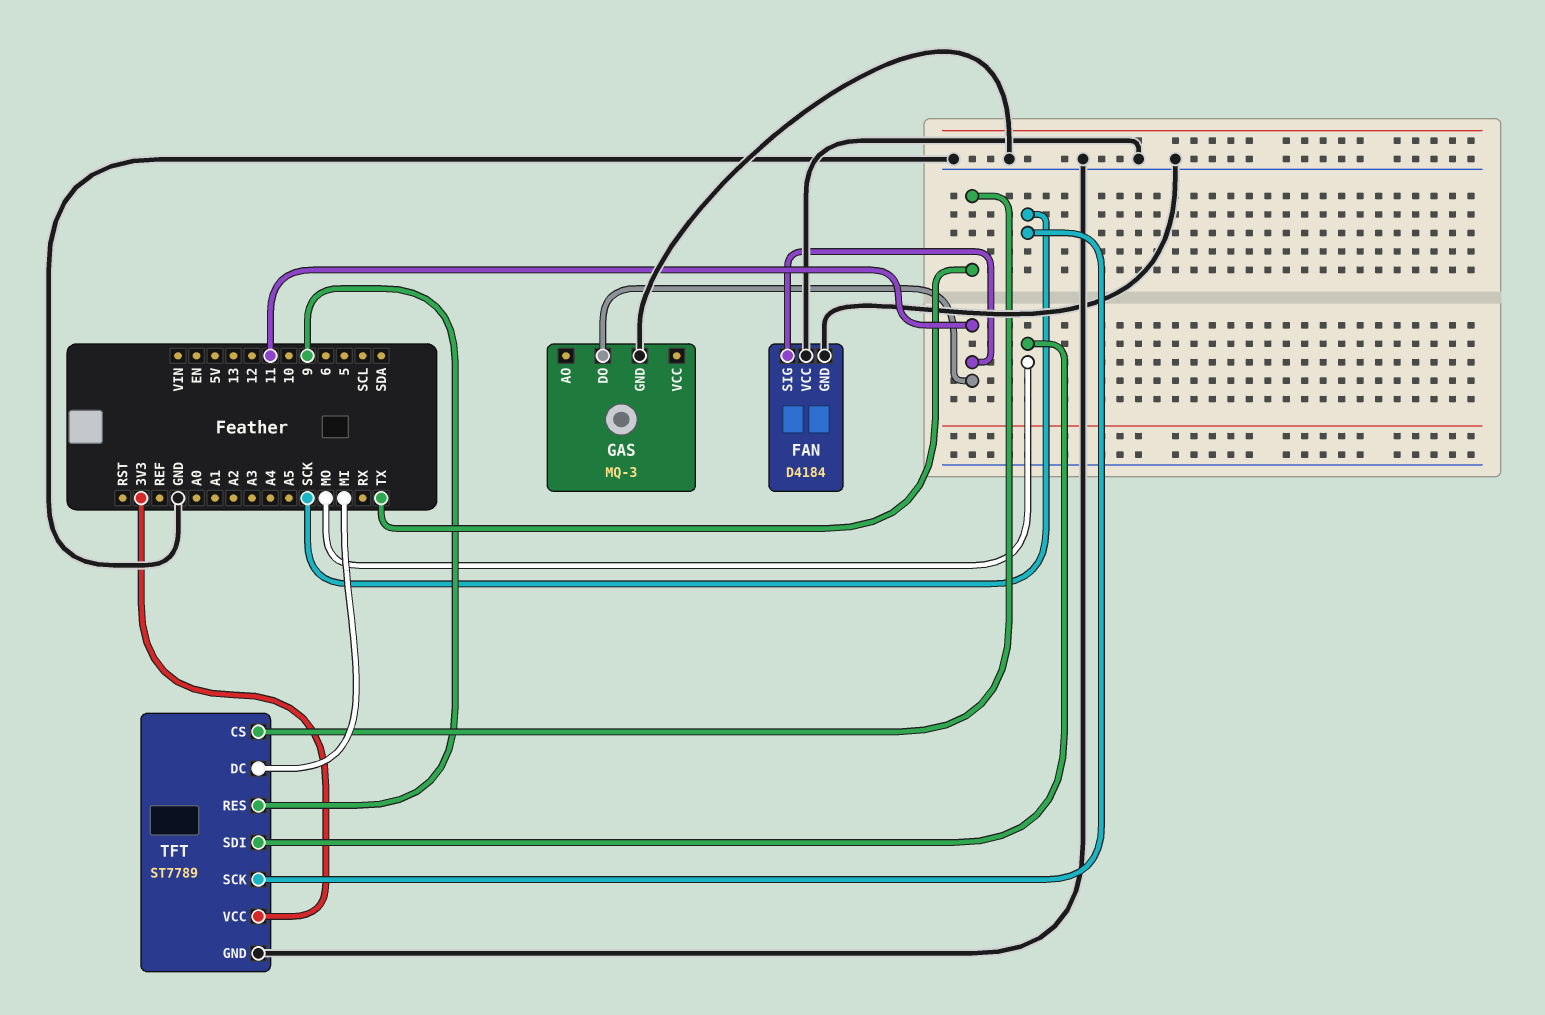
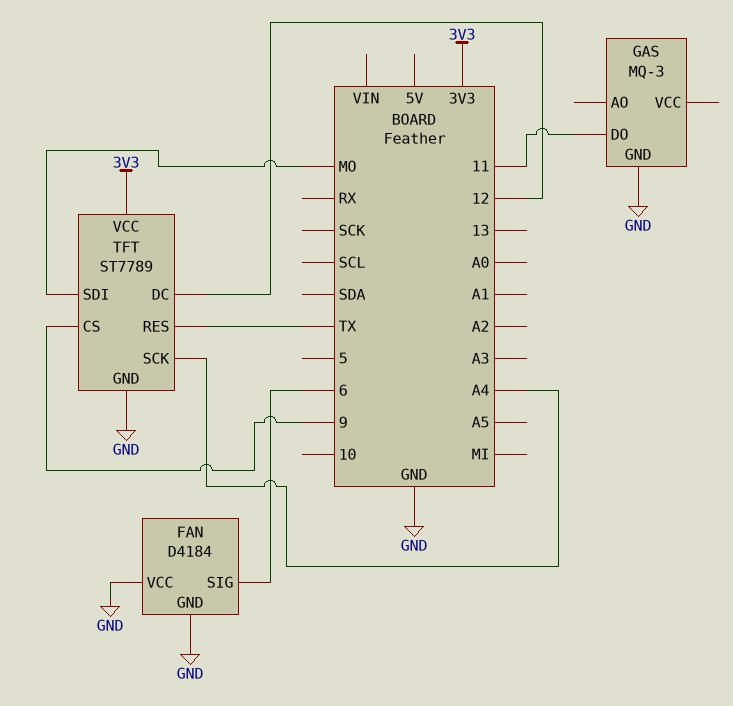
FAN pin SIG: 11 -> 6
TFT pin CS: TX -> 9
TFT pin DC: MI -> 12
TFT pin RES: 9 -> TX
TFT pin SCK: SCK -> A4

